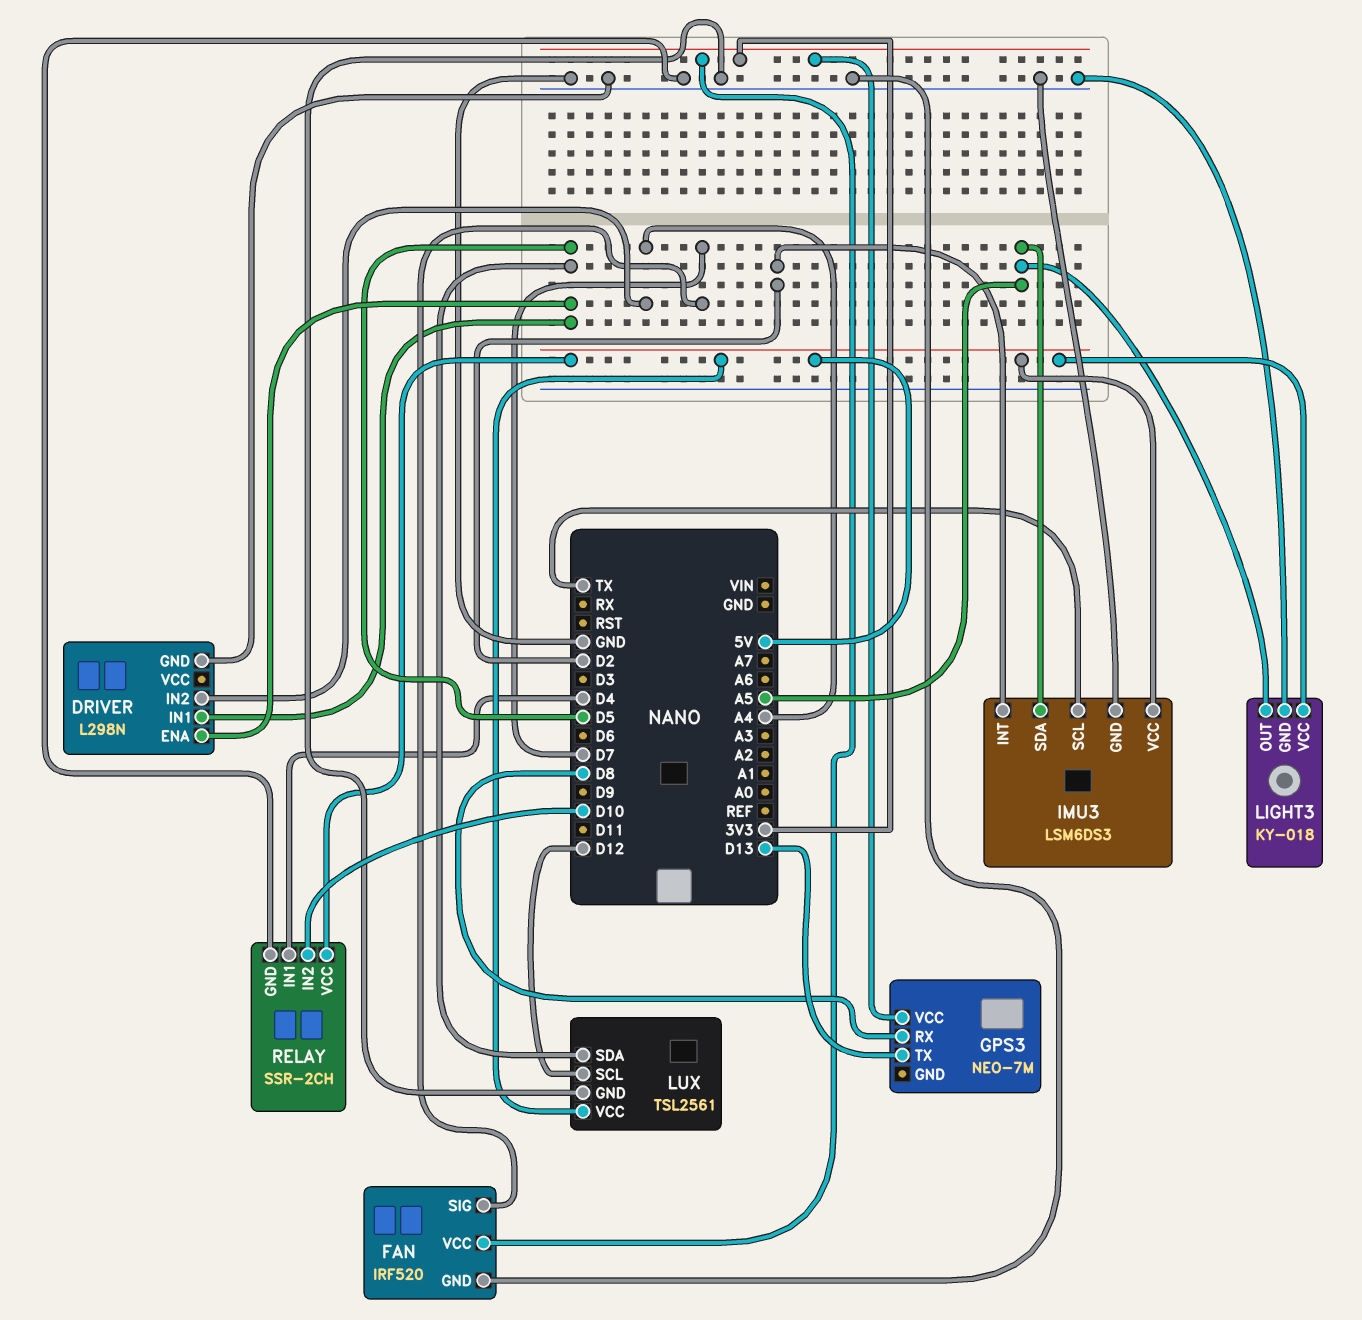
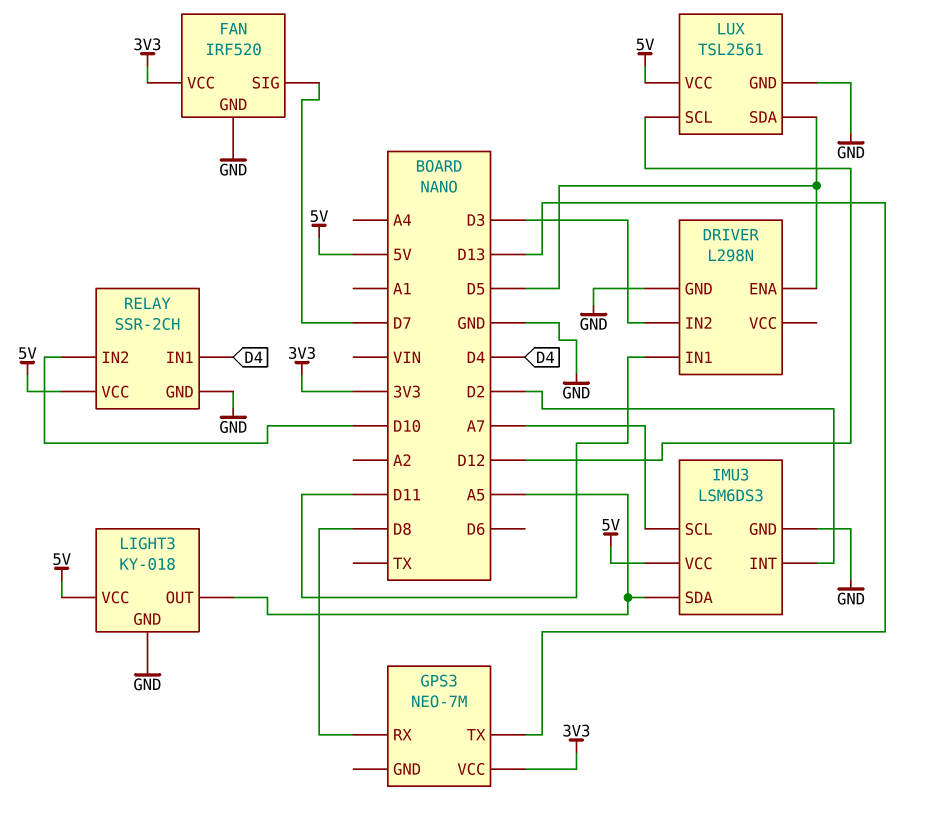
DRIVER pin IN1: D5 -> D11
DRIVER pin IN2: A4 -> D3
IMU3 pin SCL: TX -> A7

